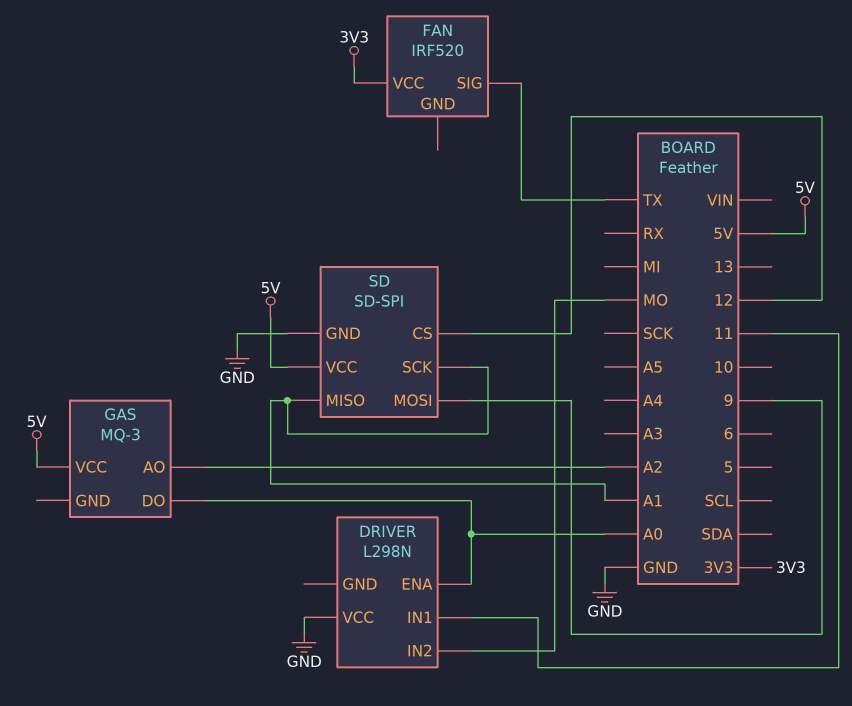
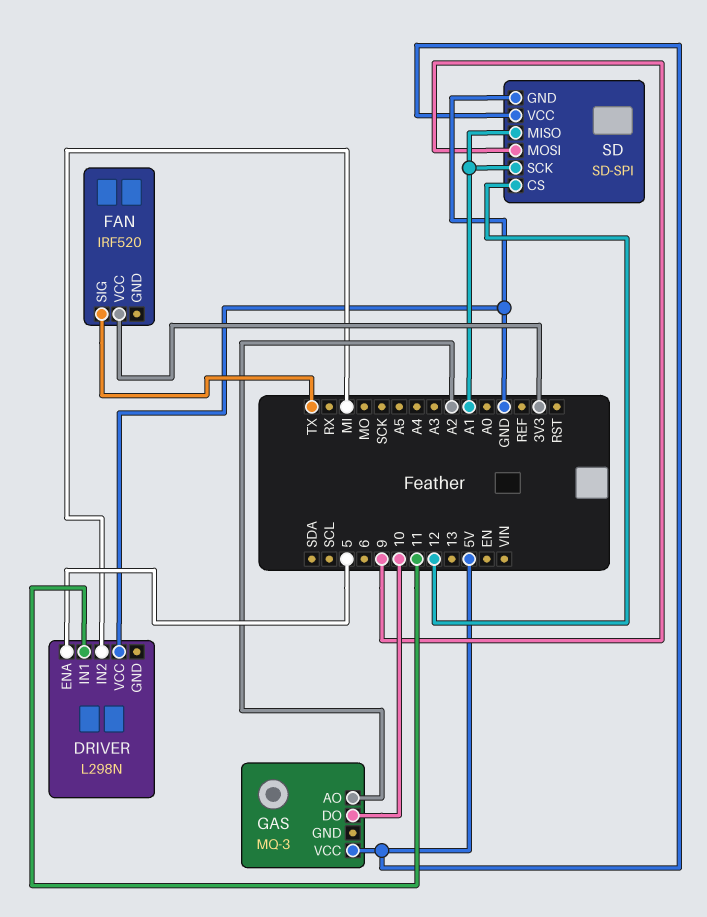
DRIVER pin ENA: A0 -> 5
DRIVER pin IN2: MO -> MI
GAS pin DO: A0 -> 10

